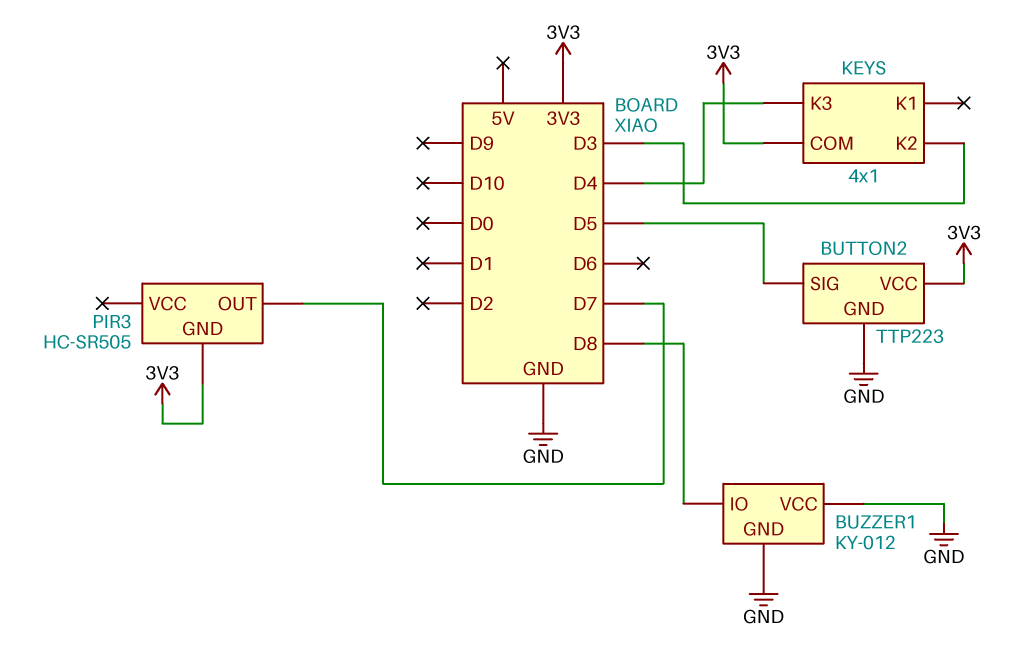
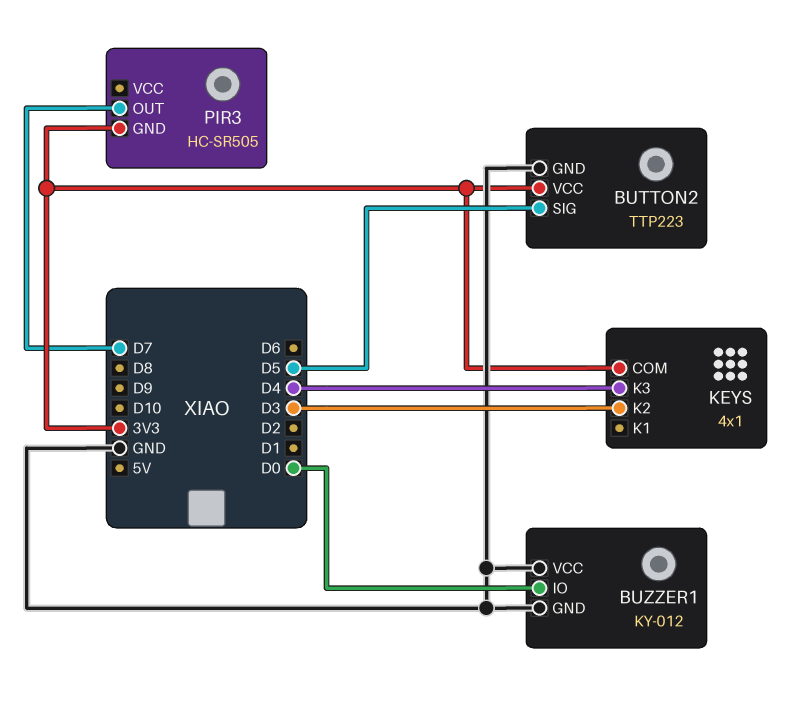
BUZZER1 pin IO: D8 -> D0

